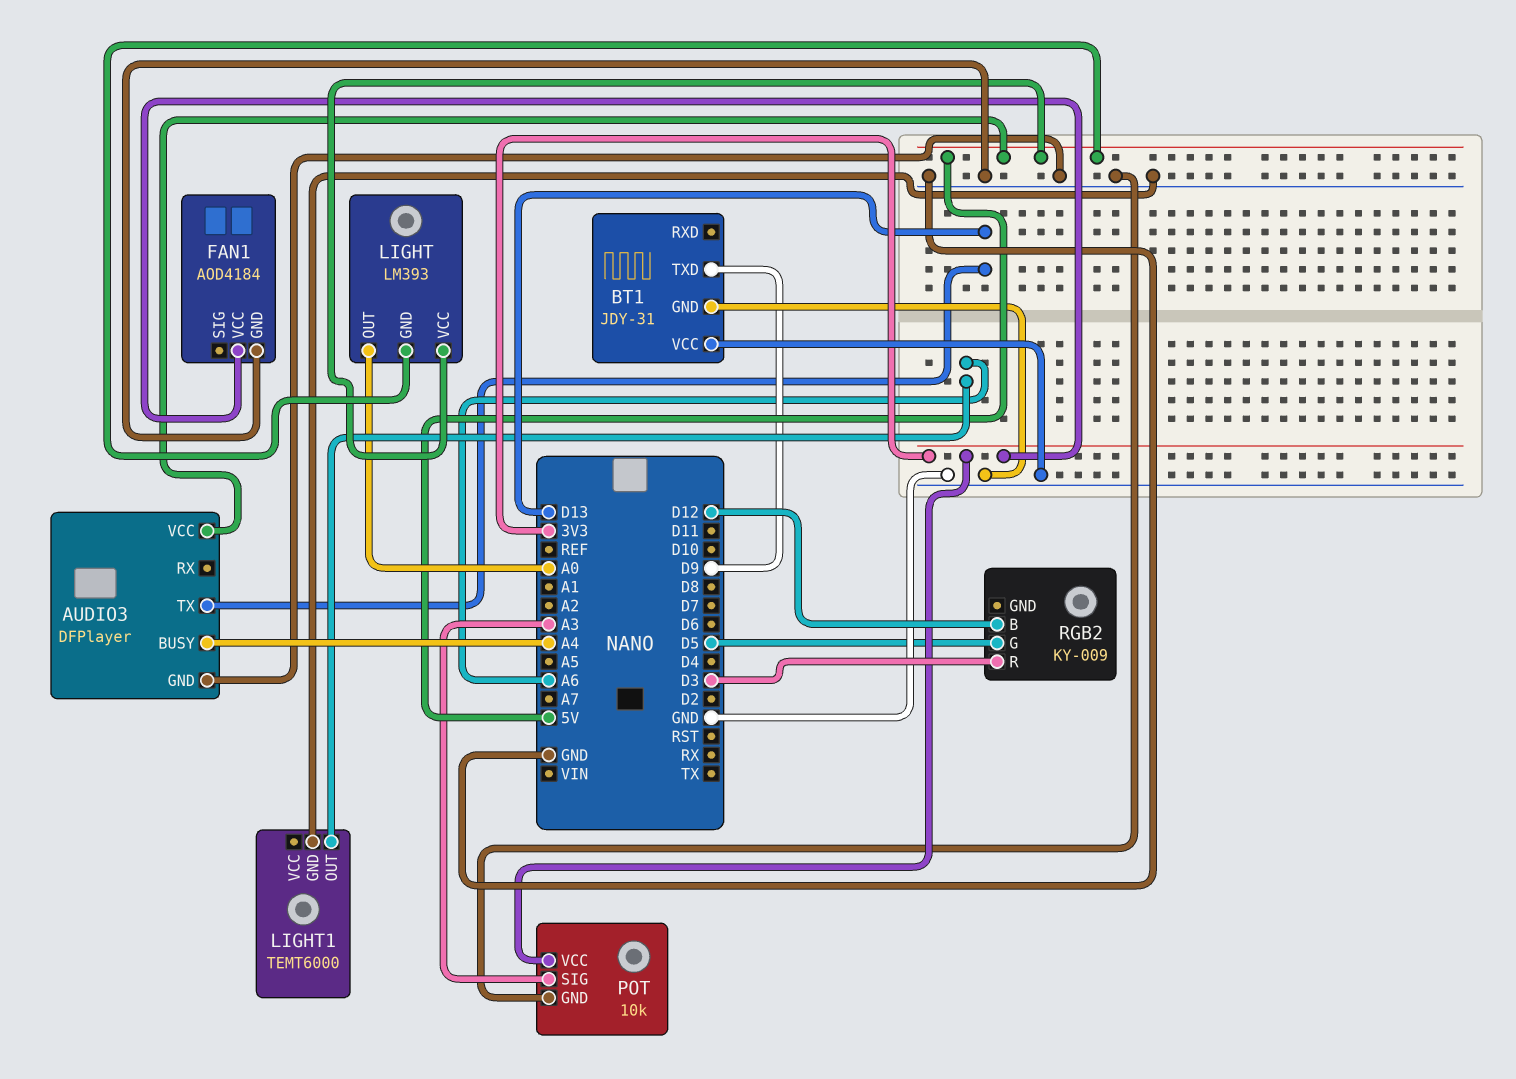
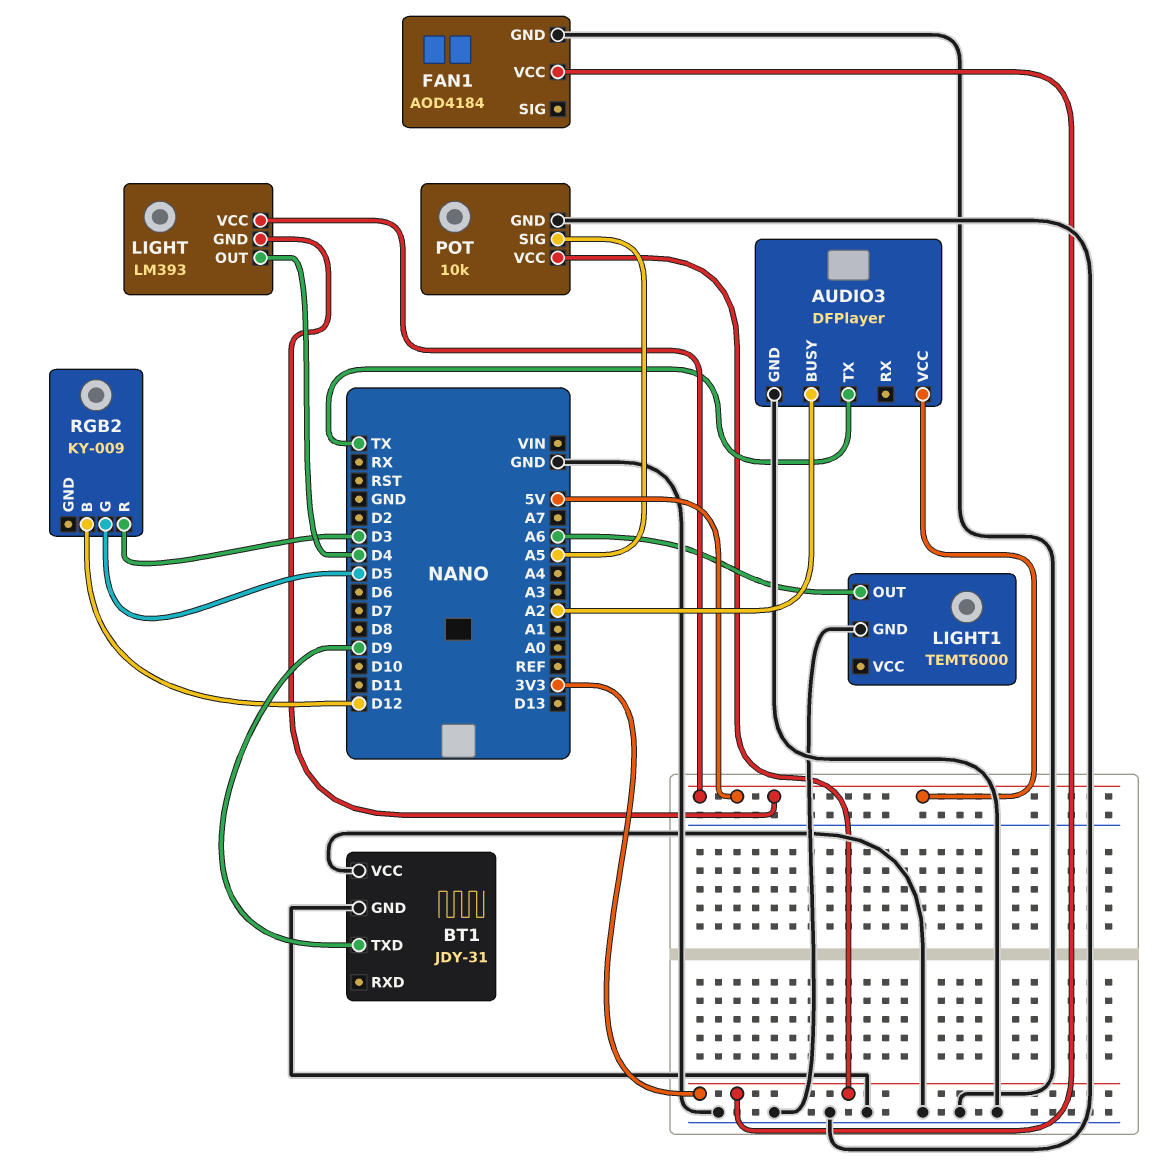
AUDIO3 pin BUSY: A4 -> A2
AUDIO3 pin TX: D13 -> TX
LIGHT pin OUT: A0 -> D4
POT pin SIG: A3 -> A5

